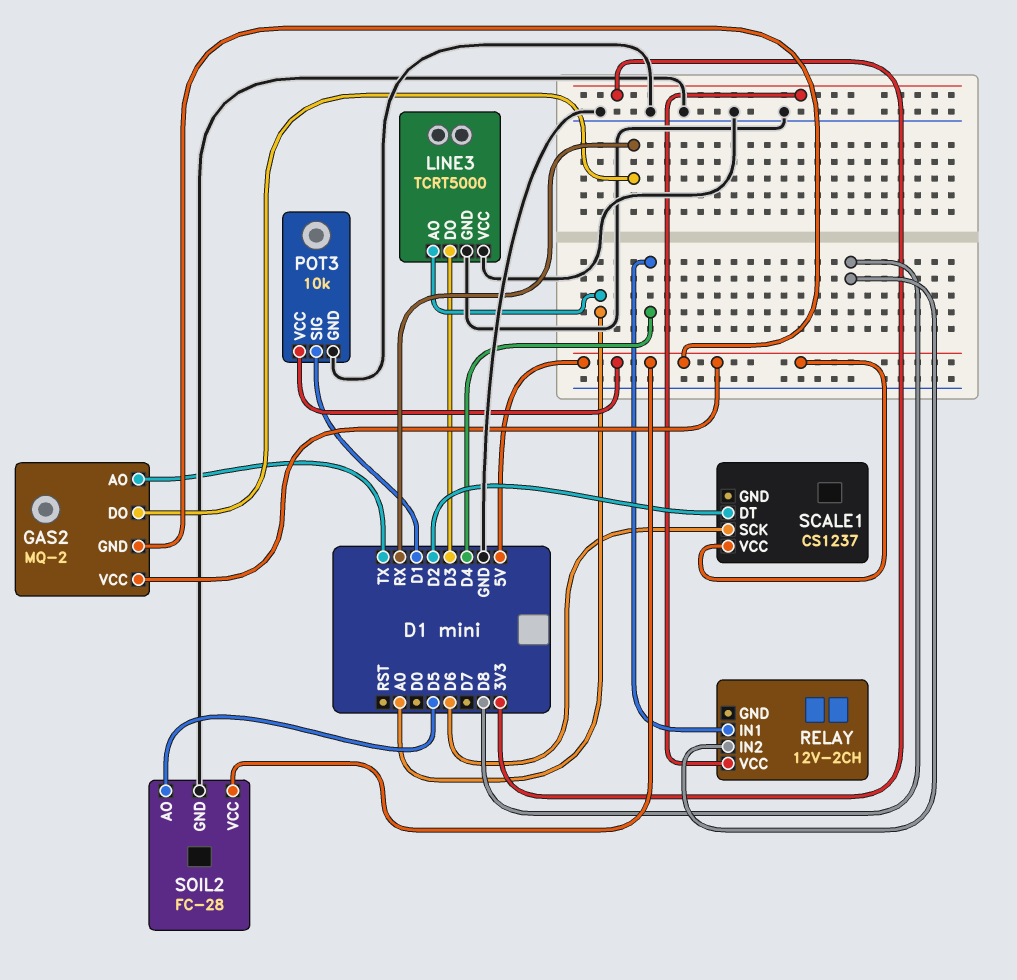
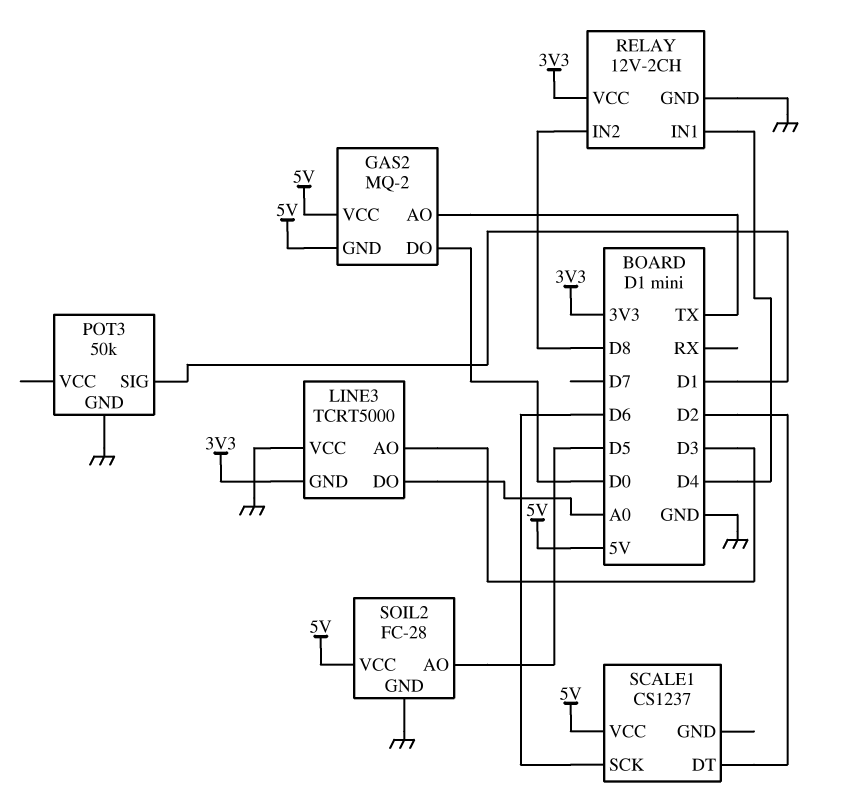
GAS2 pin DO: RX -> D0
LINE3 pin AO: A0 -> D3
LINE3 pin DO: D3 -> A0
LINE3 pin GND: GND -> 3V3
POT3: 10k -> 50k
POT3 pin VCC: 5V -> none
RELAY pin GND: none -> GND

